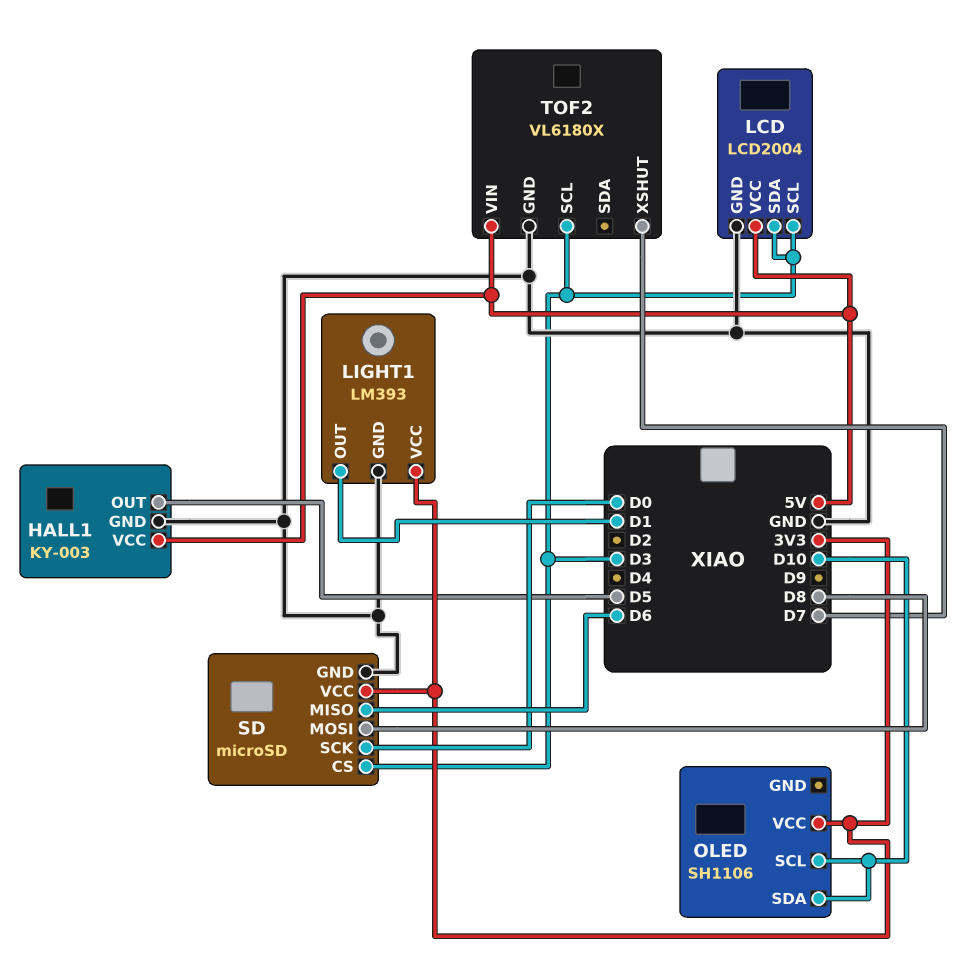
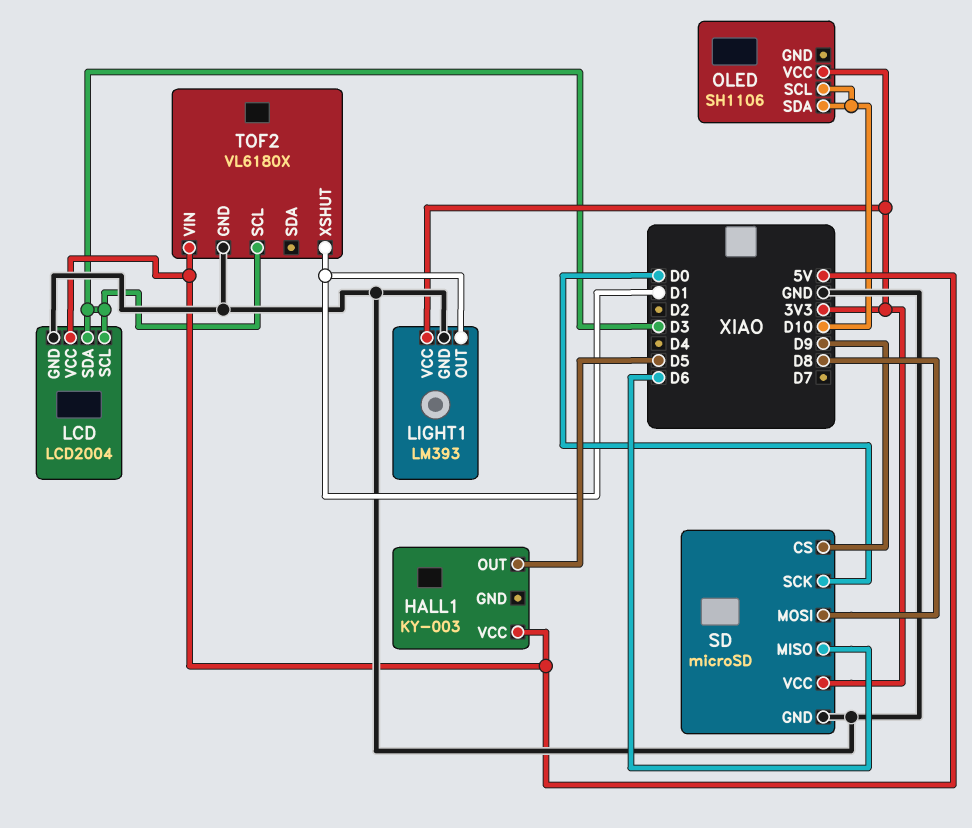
HALL1 pin GND: GND -> none
SD pin CS: D3 -> D9
TOF2 pin XSHUT: D7 -> D1

